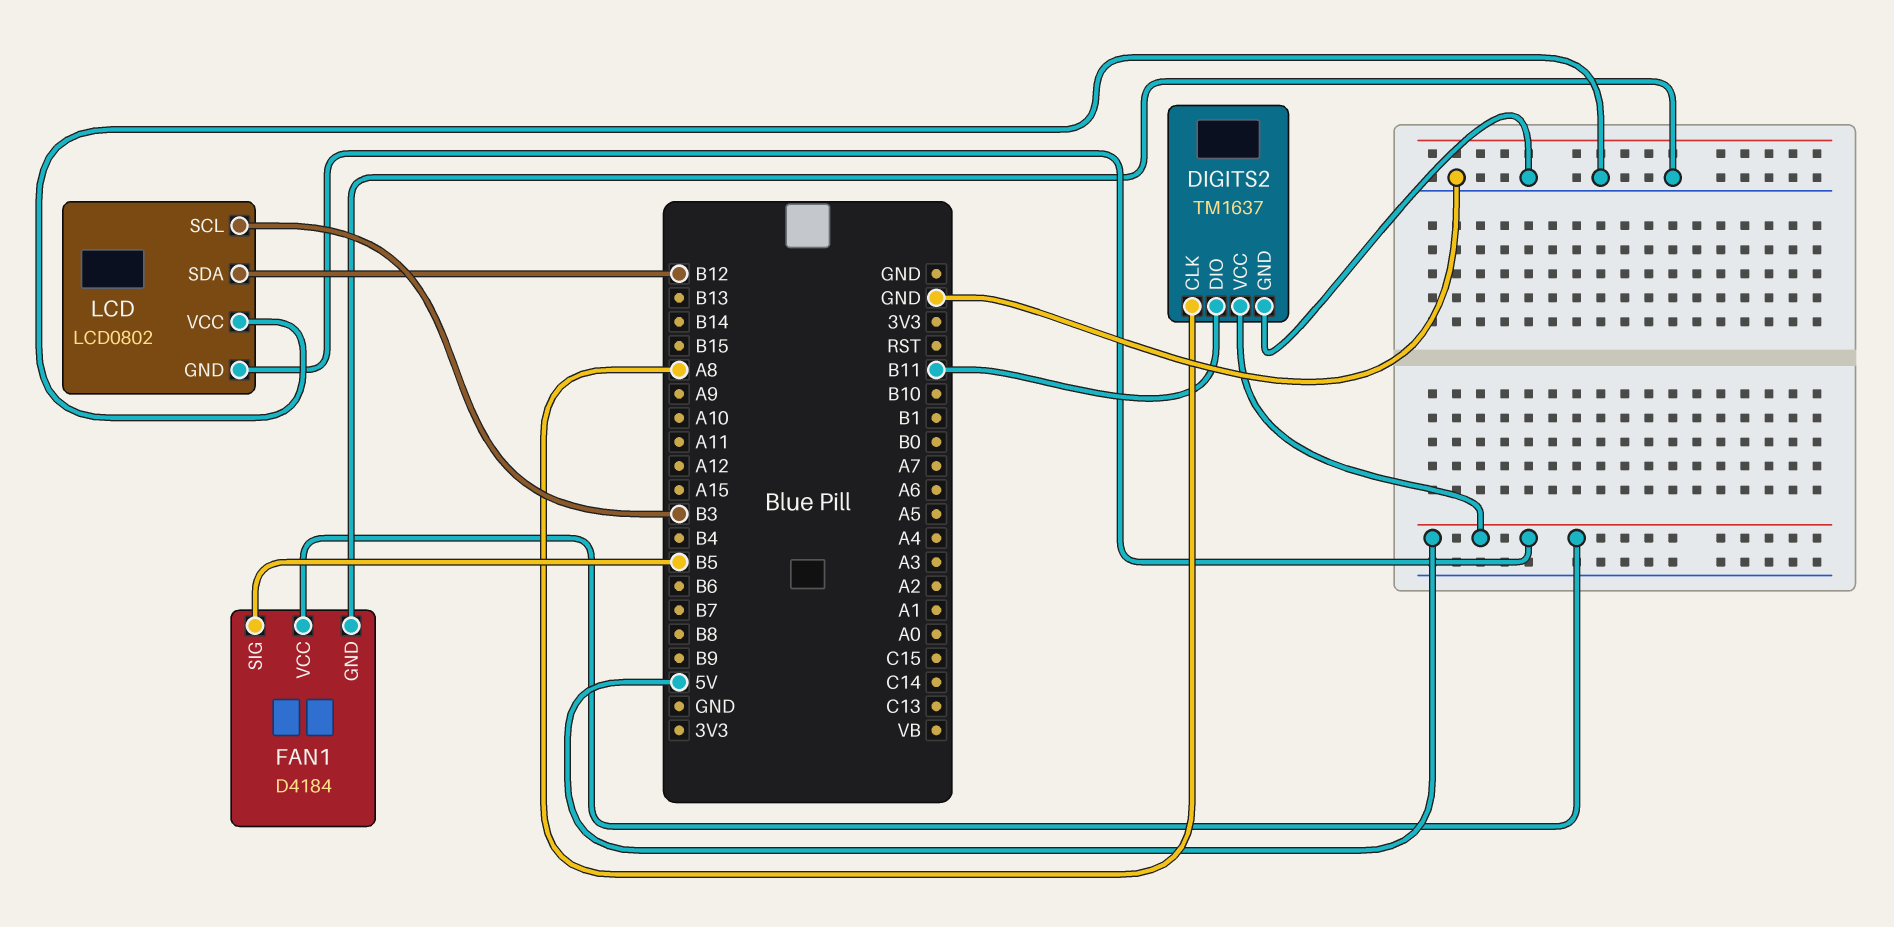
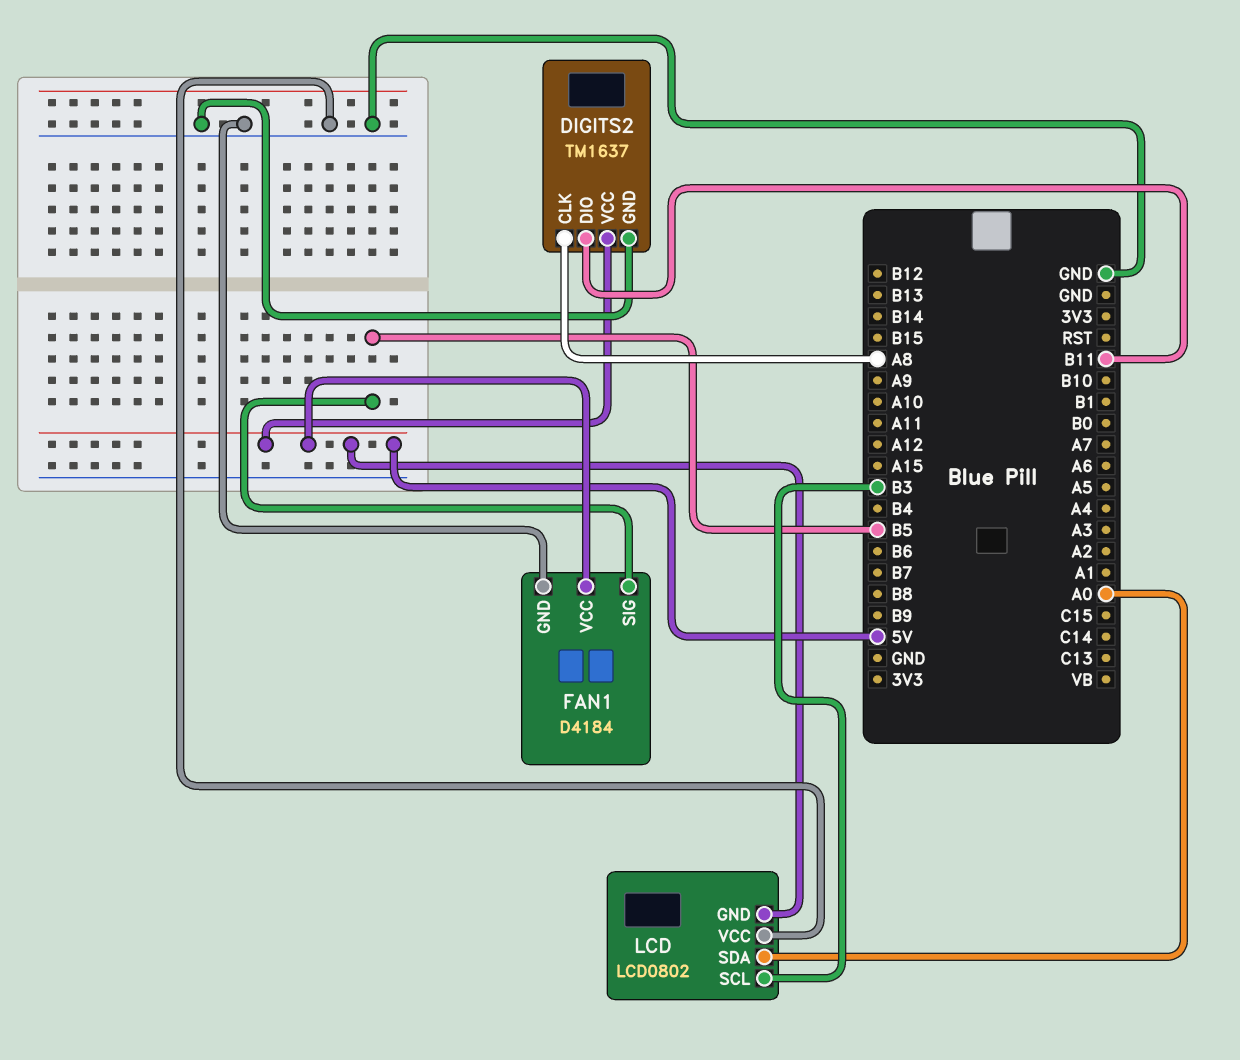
LCD pin SDA: B12 -> A0

